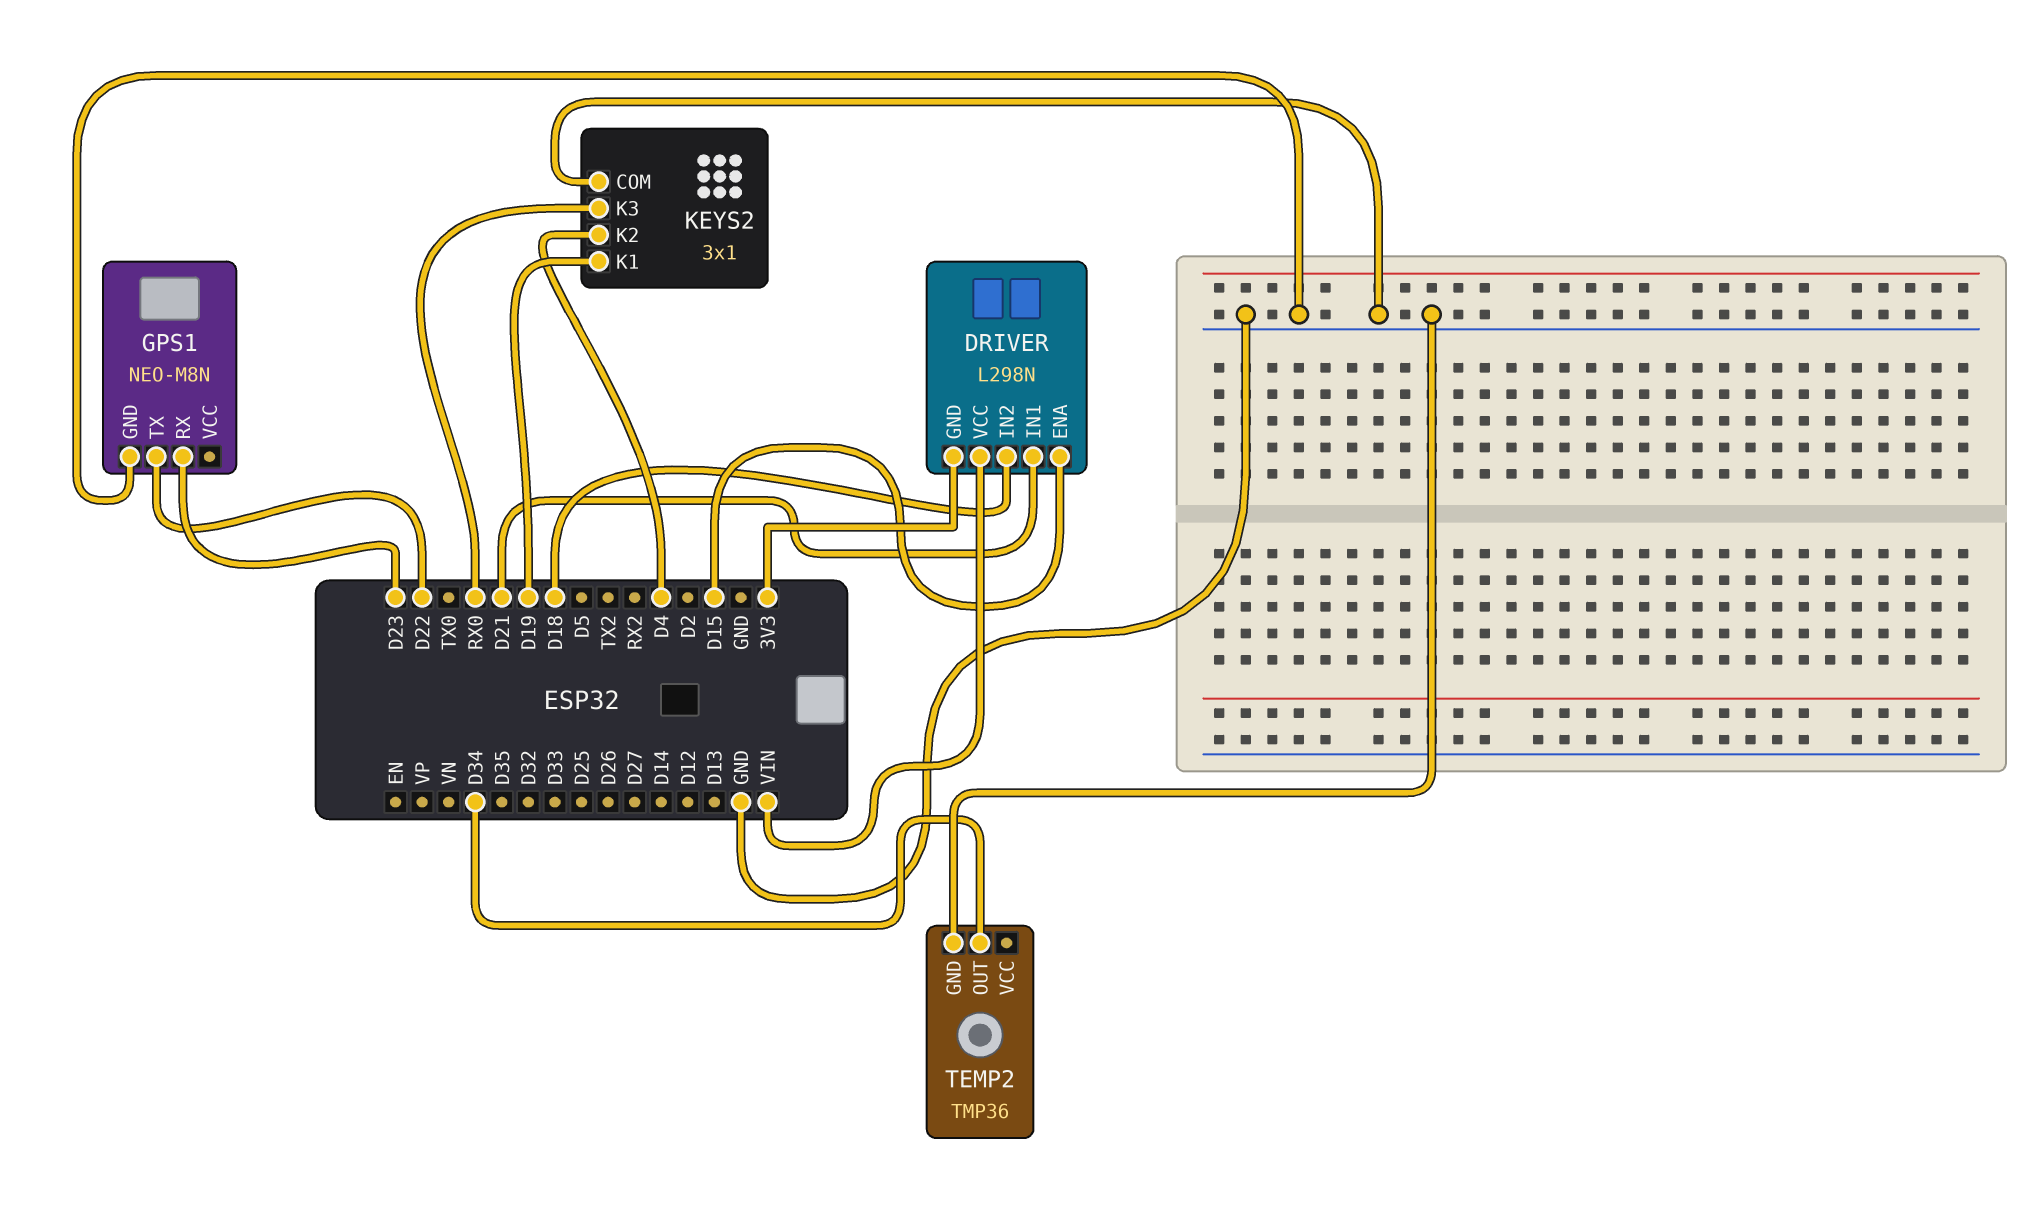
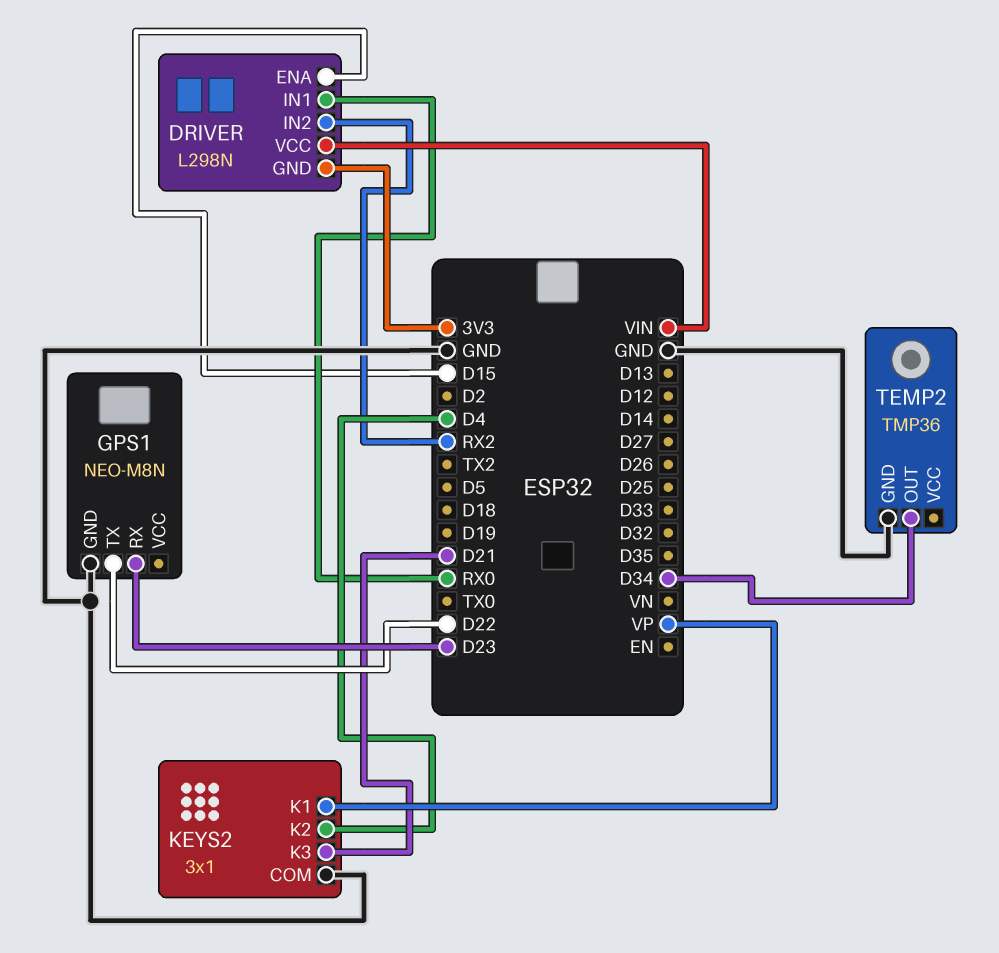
DRIVER pin IN1: D21 -> RX0
DRIVER pin IN2: D18 -> RX2
KEYS2 pin K1: D19 -> VP
KEYS2 pin K3: RX0 -> D21

